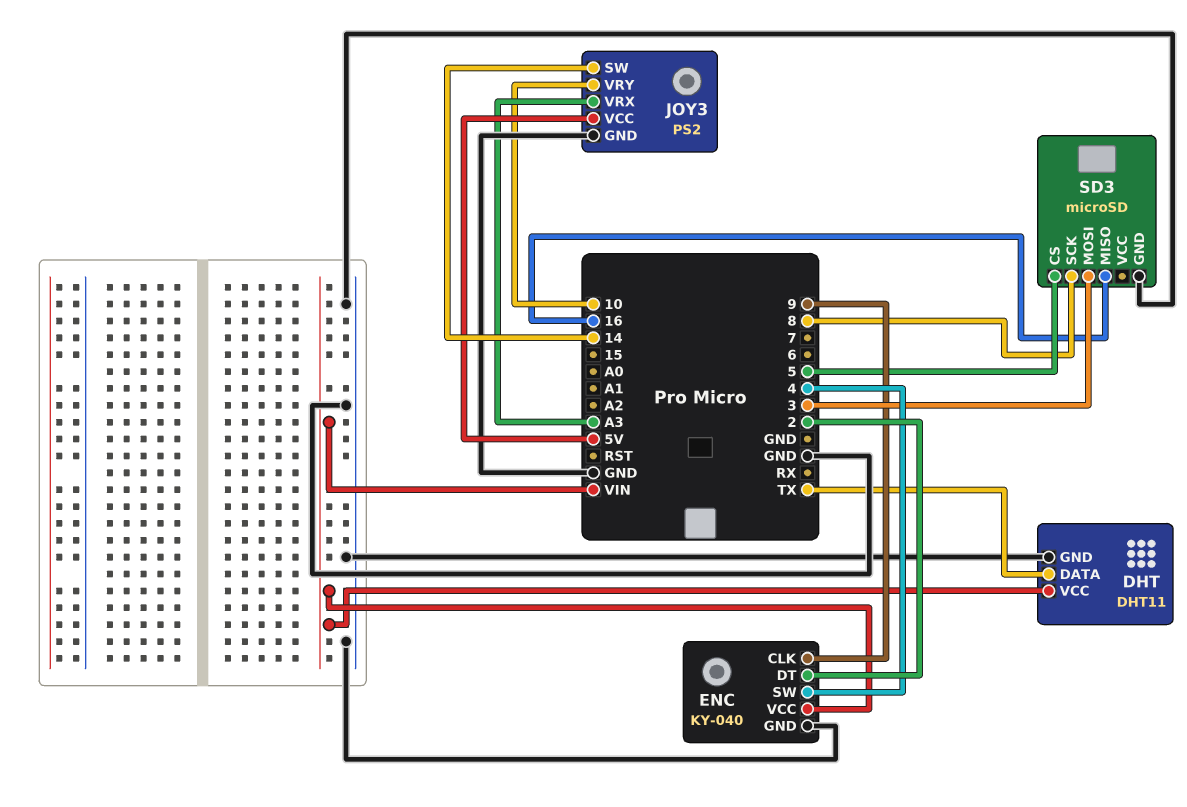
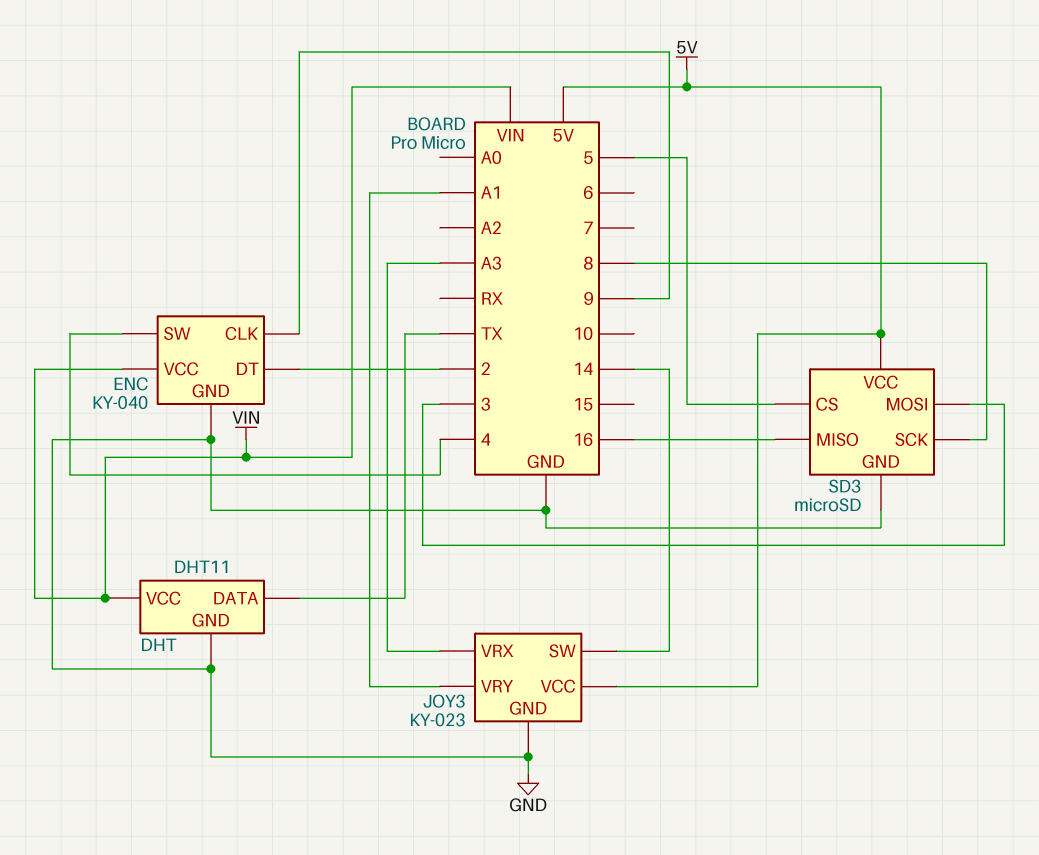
JOY3: PS2 -> KY-023
JOY3 pin VRY: 10 -> A1
SD3 pin VCC: none -> 5V

